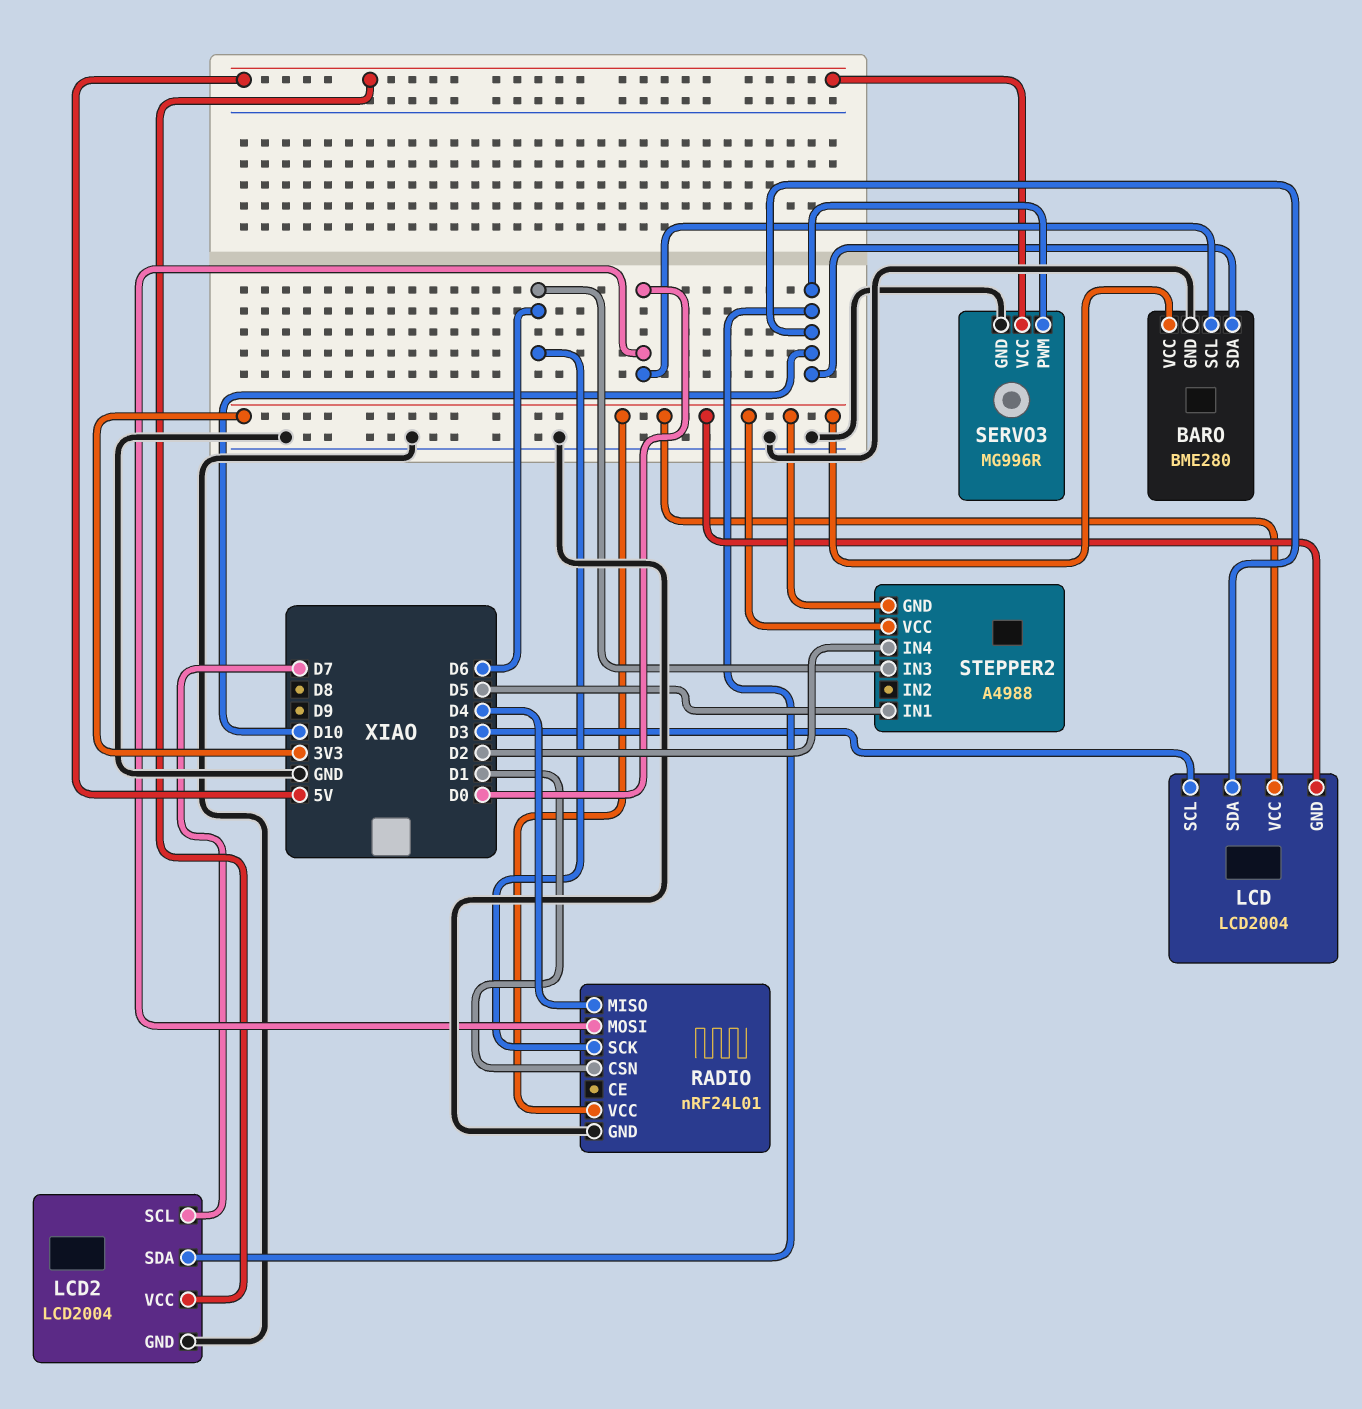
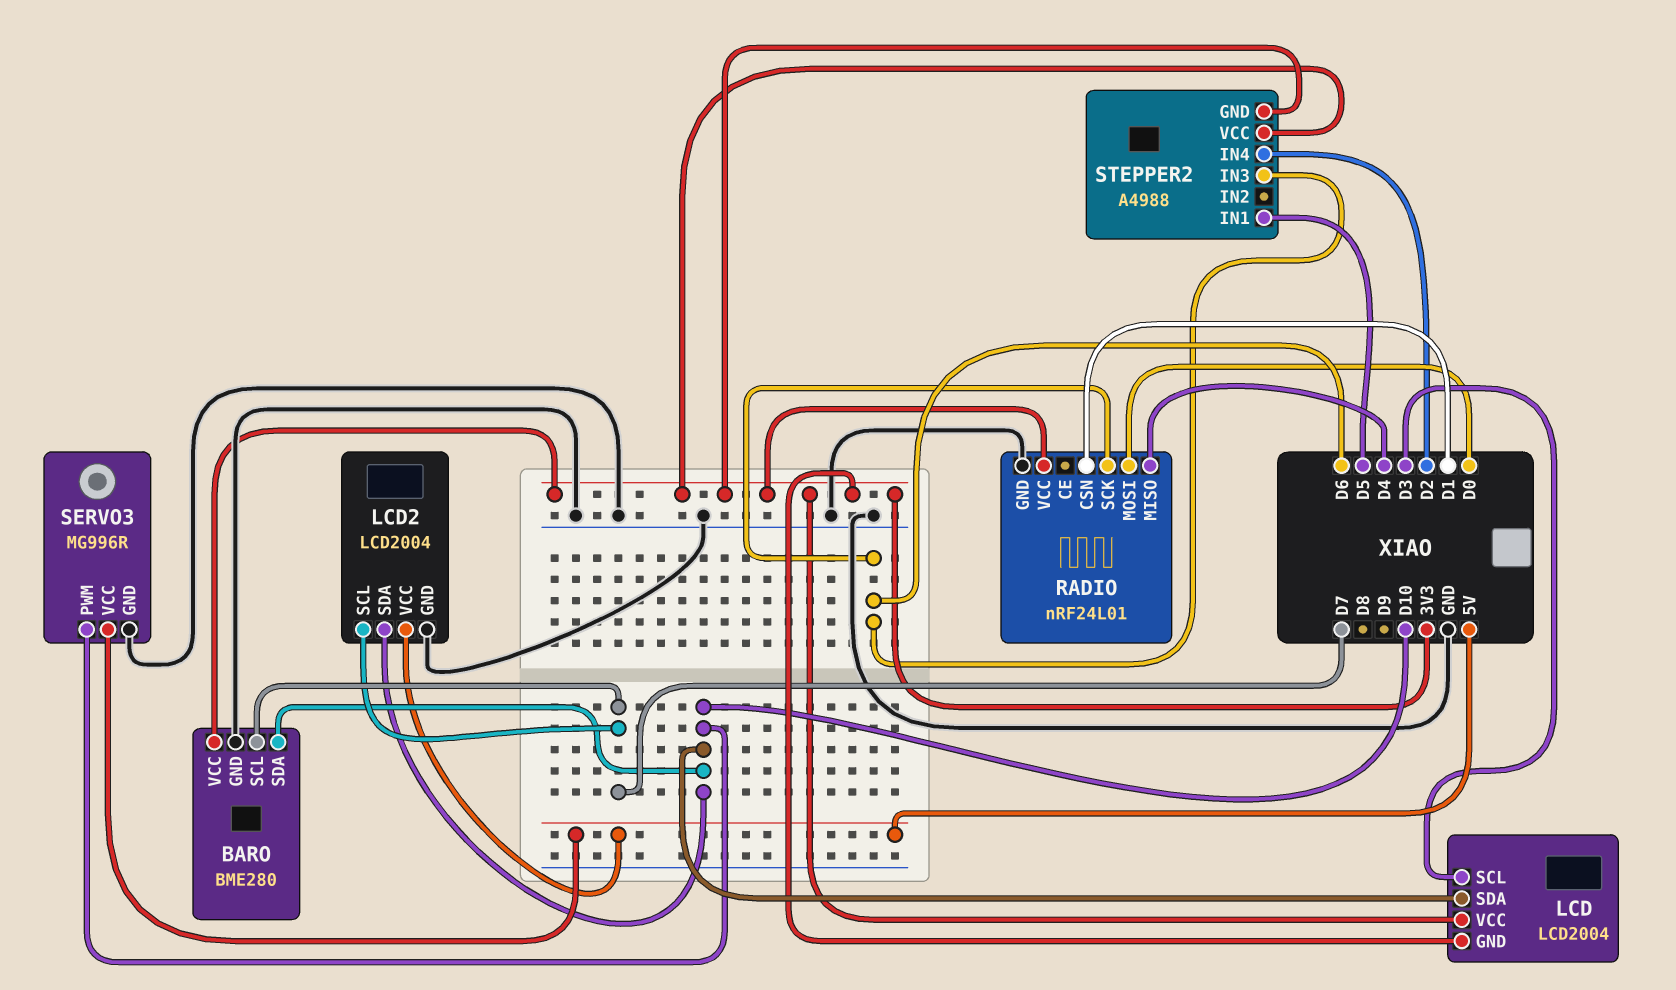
BARO pin SCL: D0 -> D7

